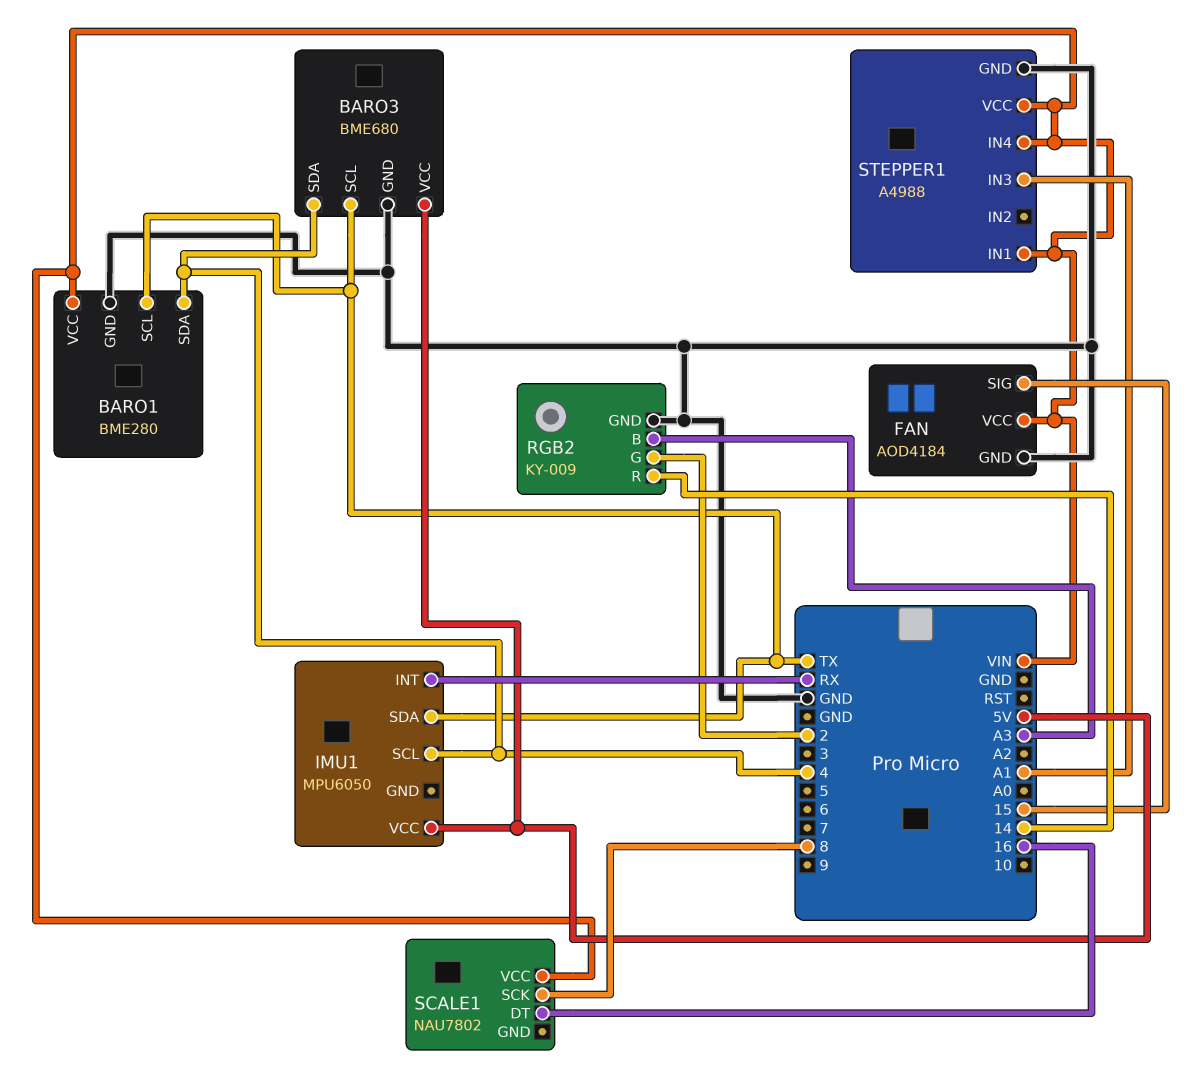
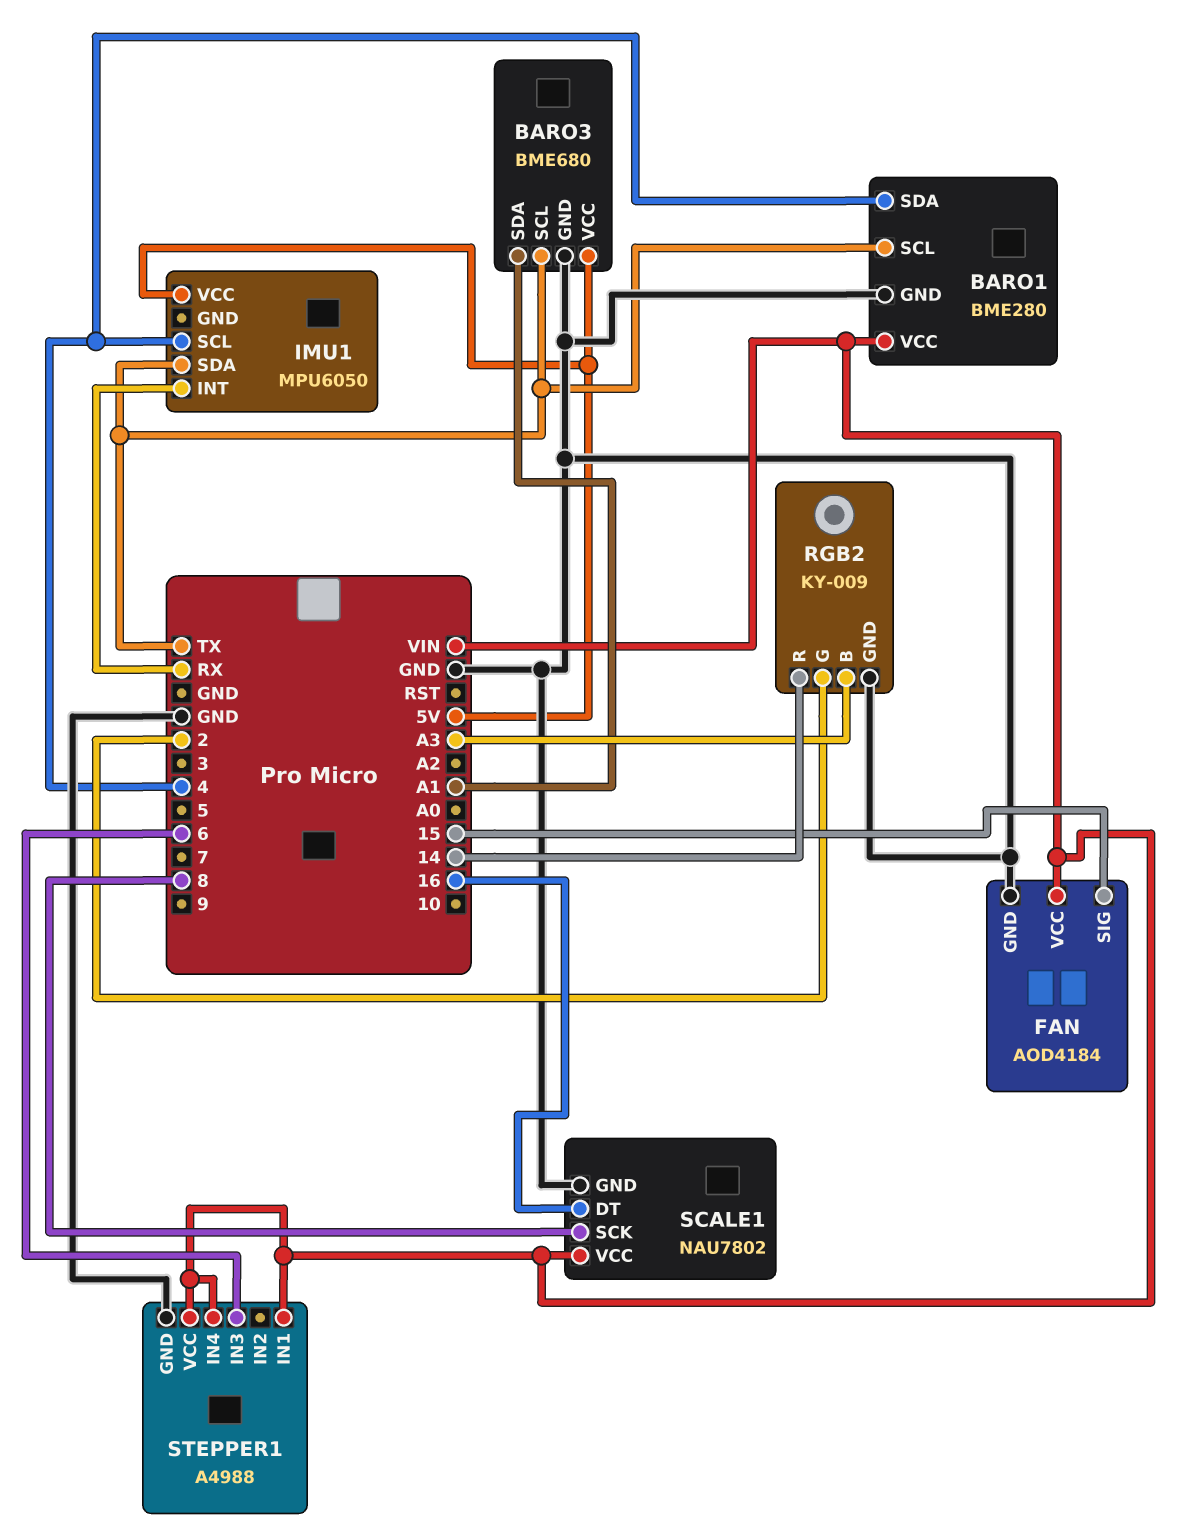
BARO3 pin SDA: 4 -> A1
SCALE1 pin GND: none -> GND
STEPPER1 pin IN3: A1 -> 6

